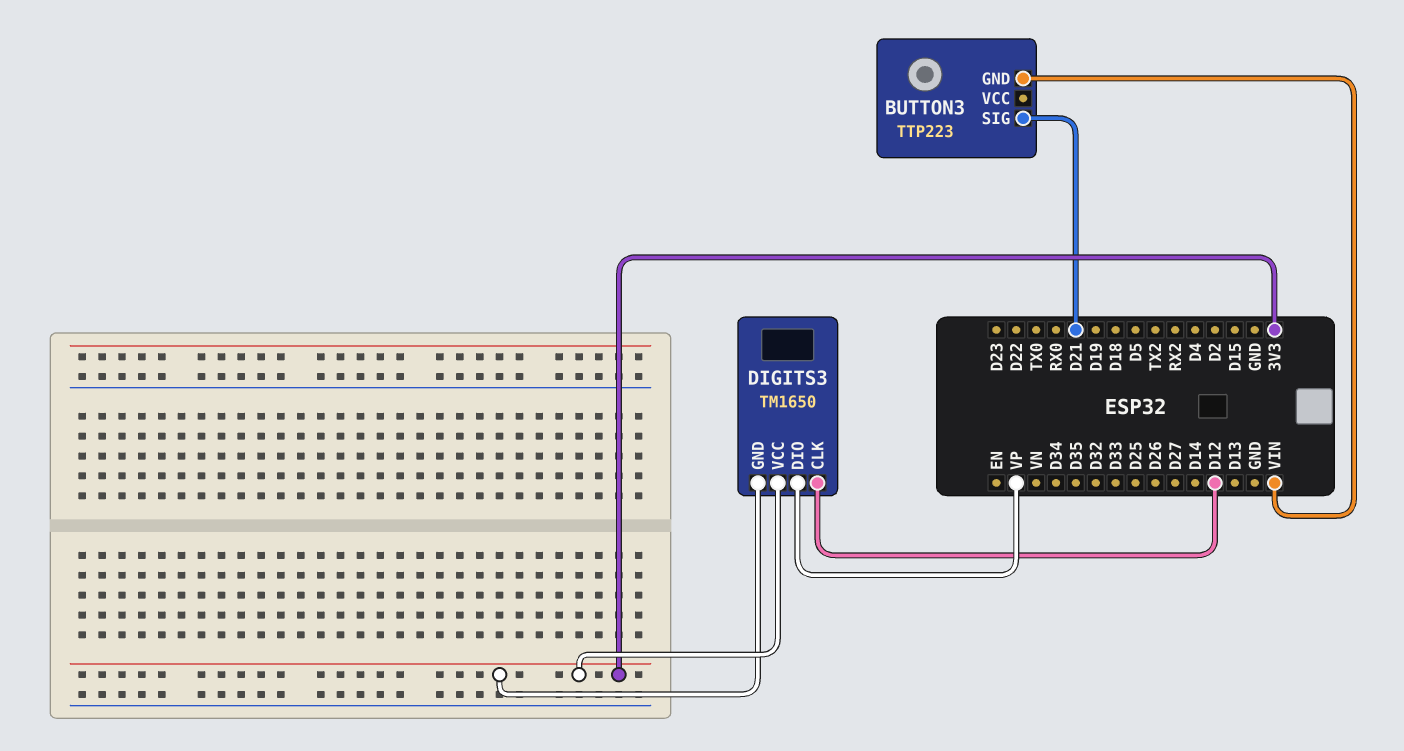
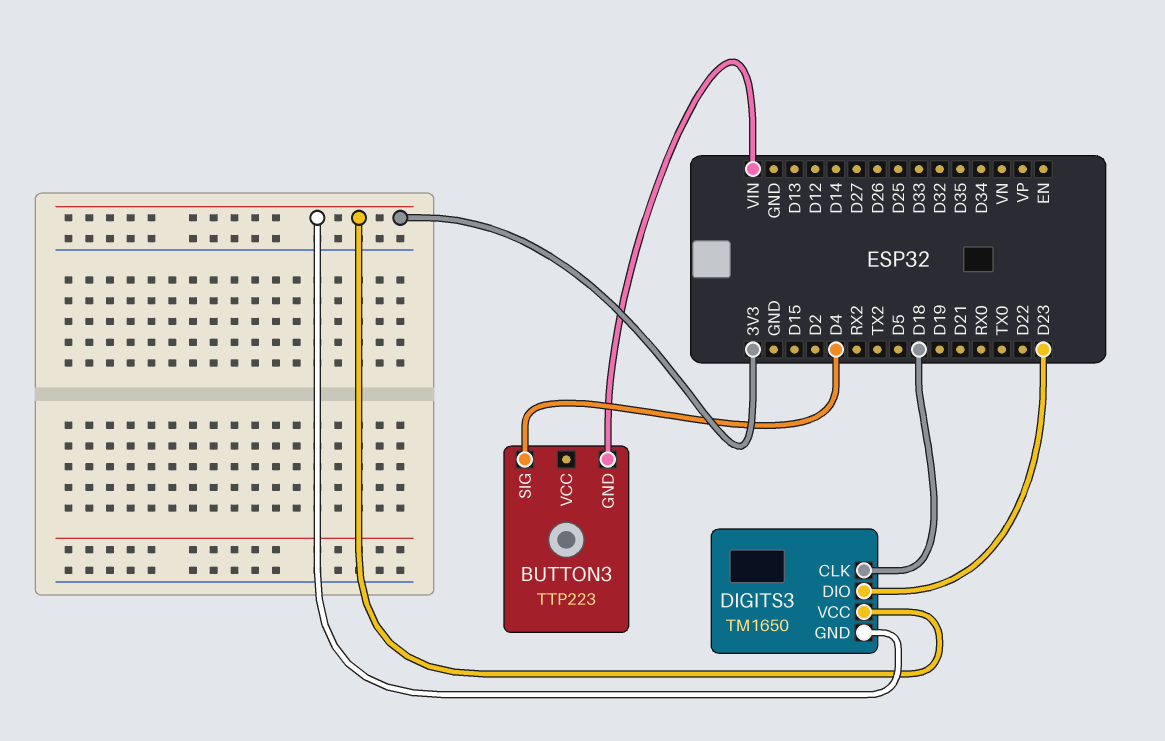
BUTTON3 pin SIG: D21 -> D4
DIGITS3 pin CLK: D12 -> D18
DIGITS3 pin DIO: VP -> D23

